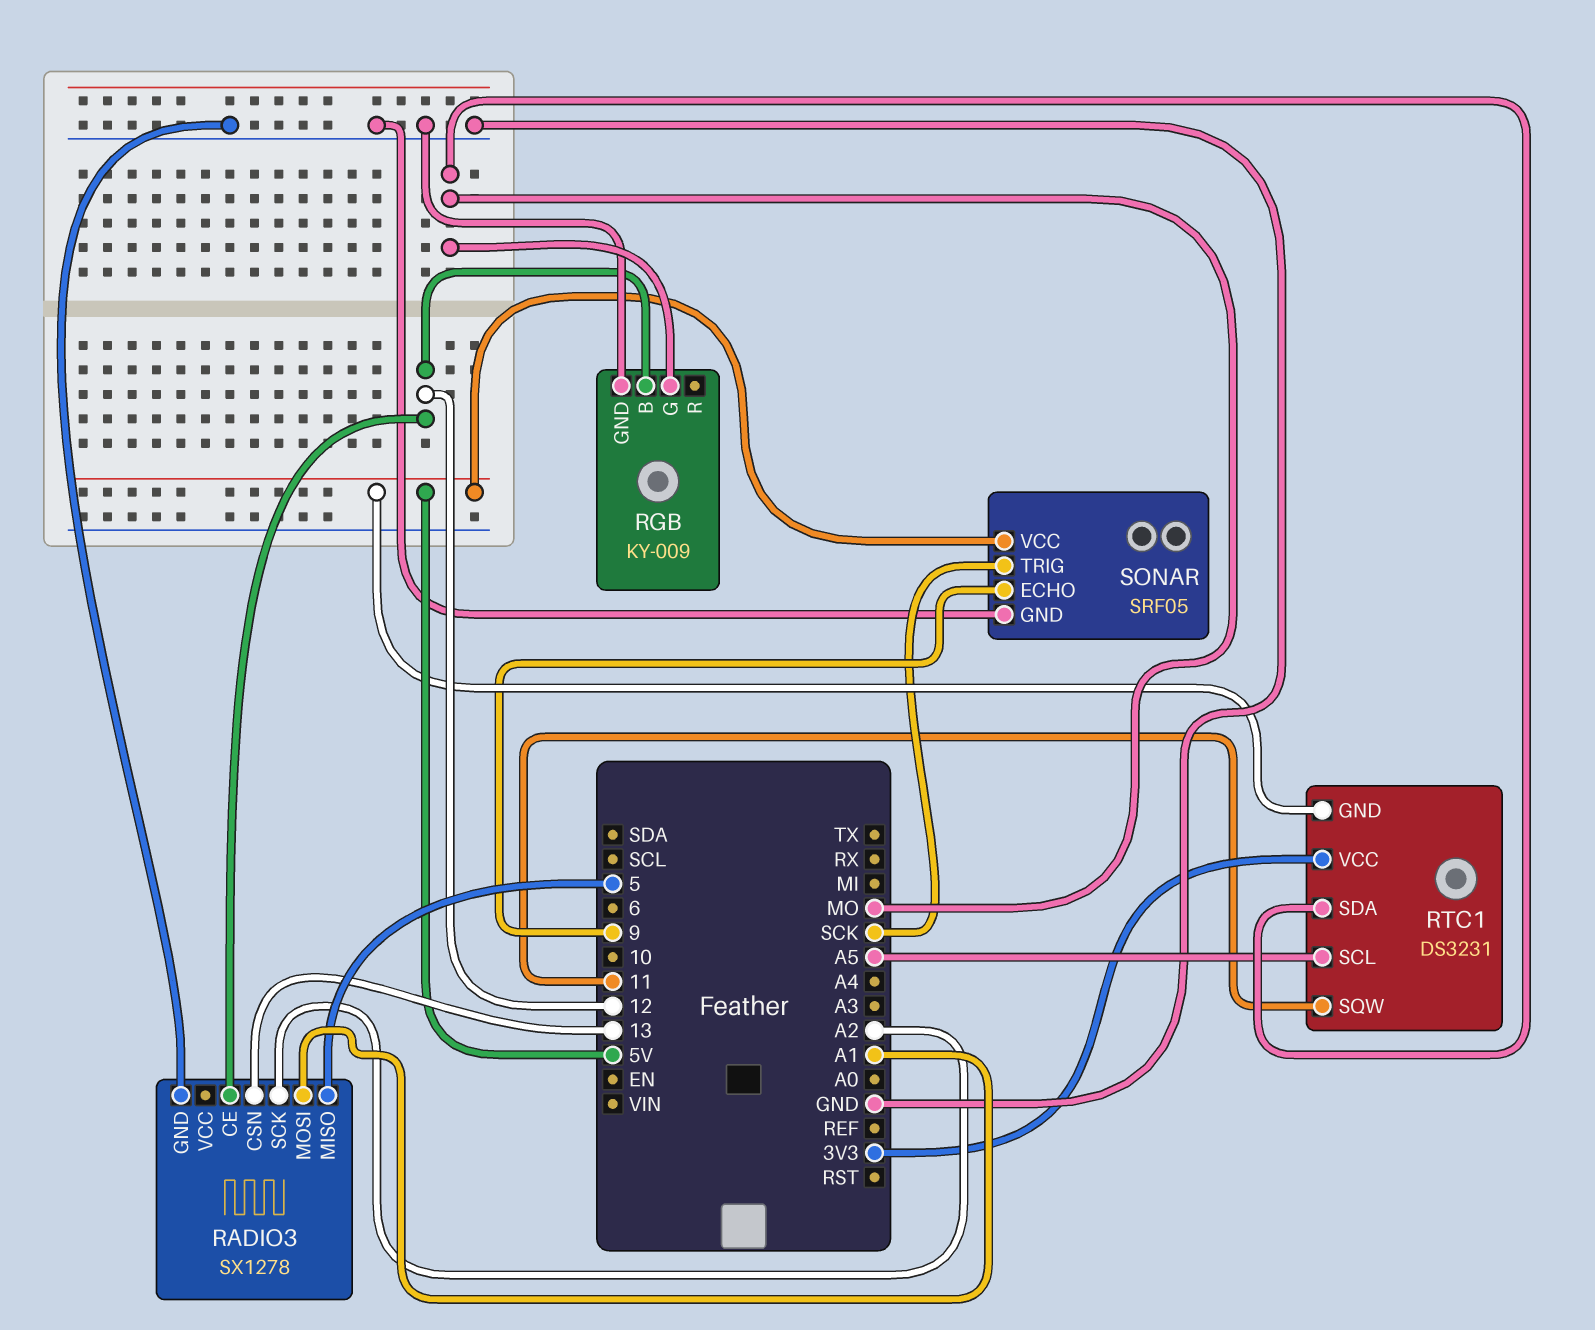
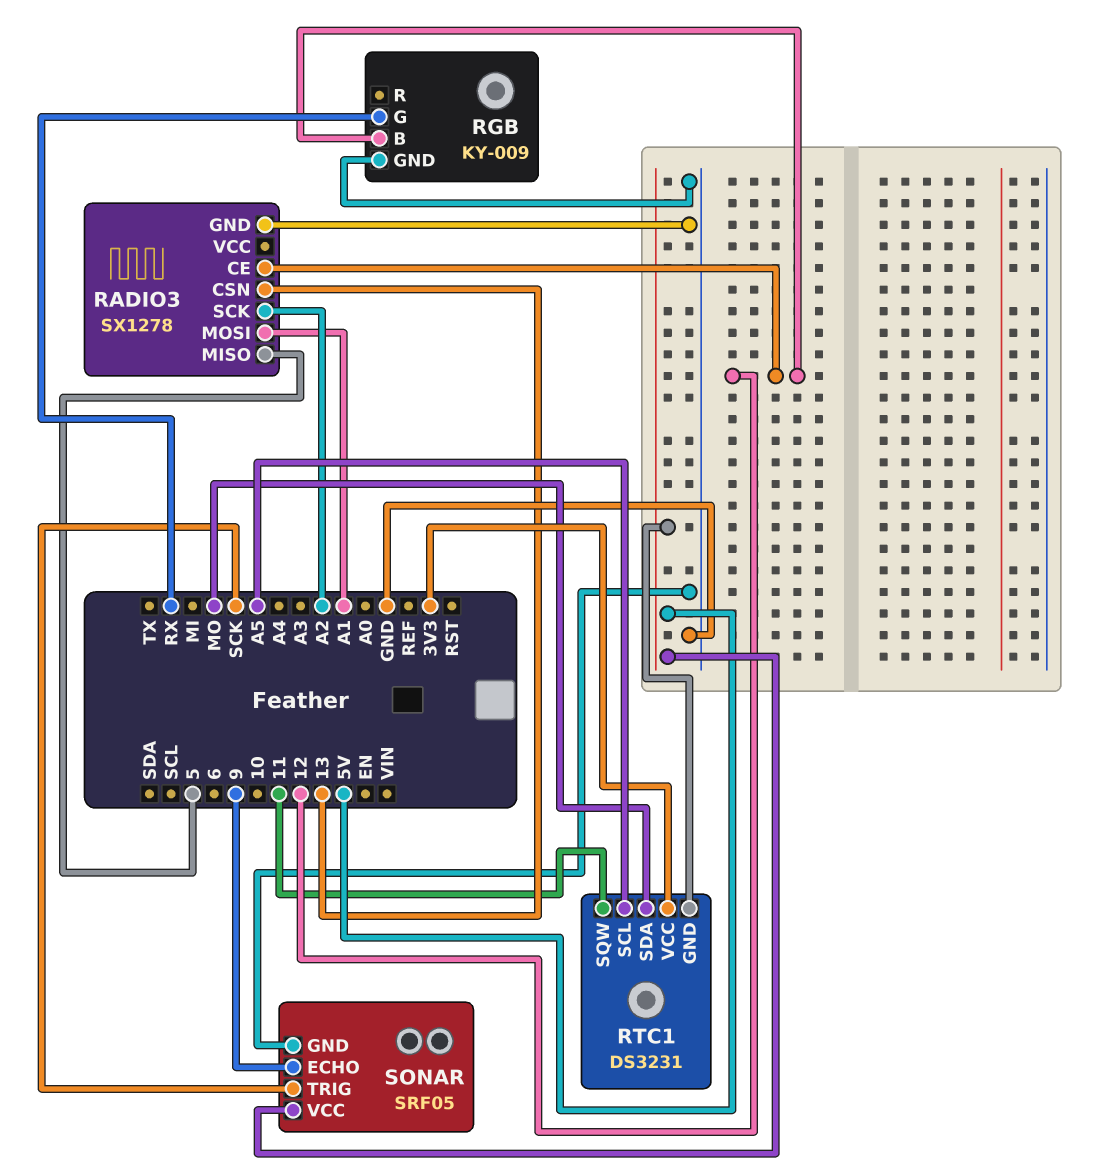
RGB pin G: MO -> RX

